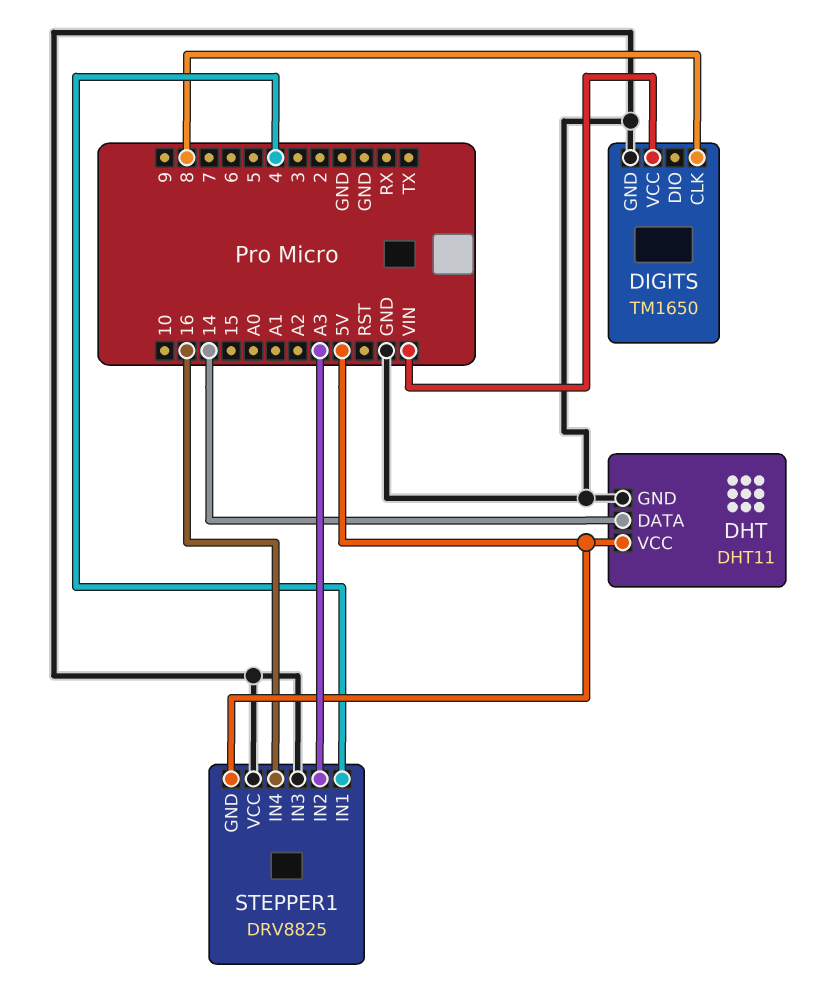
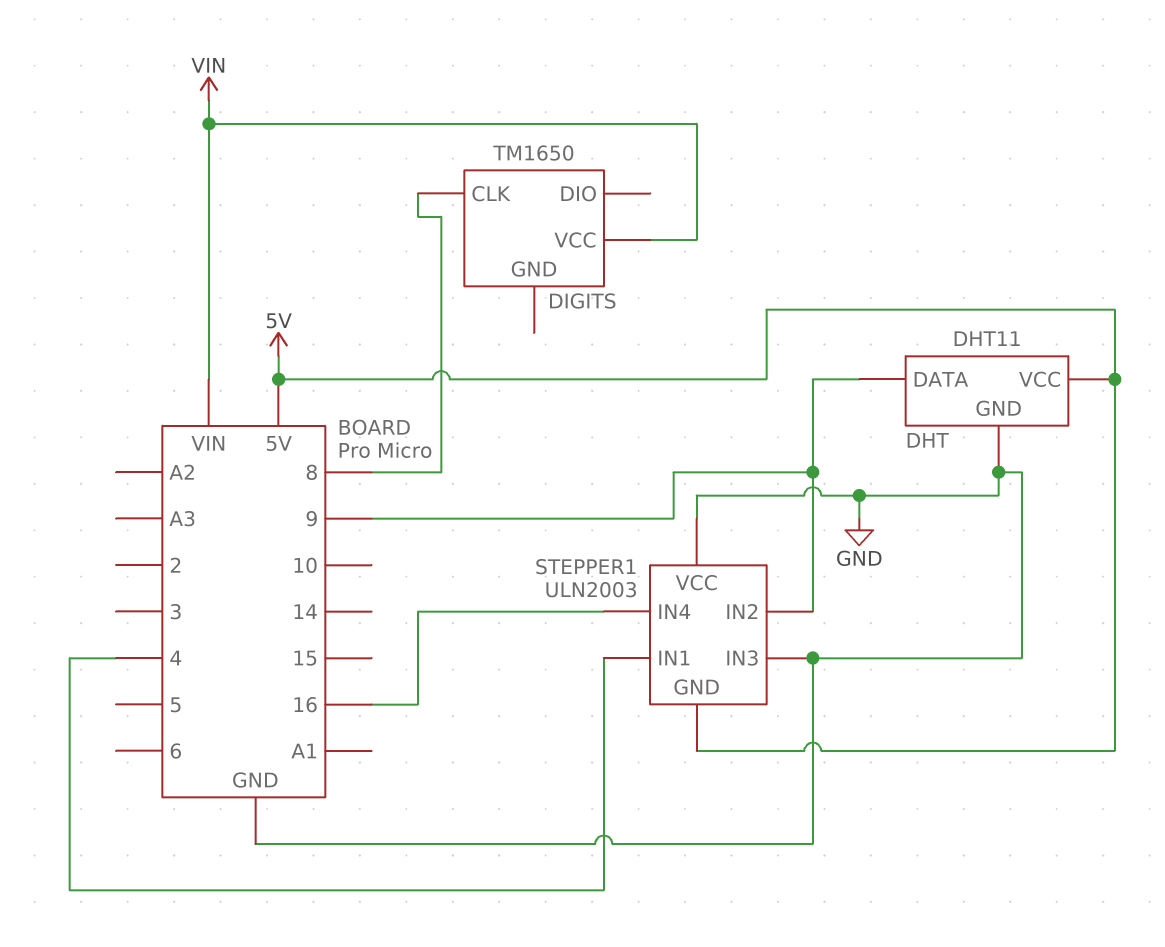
DHT pin DATA: 14 -> 9
DIGITS pin GND: GND -> none
STEPPER1: DRV8825 -> ULN2003
STEPPER1 pin IN2: A3 -> 9

